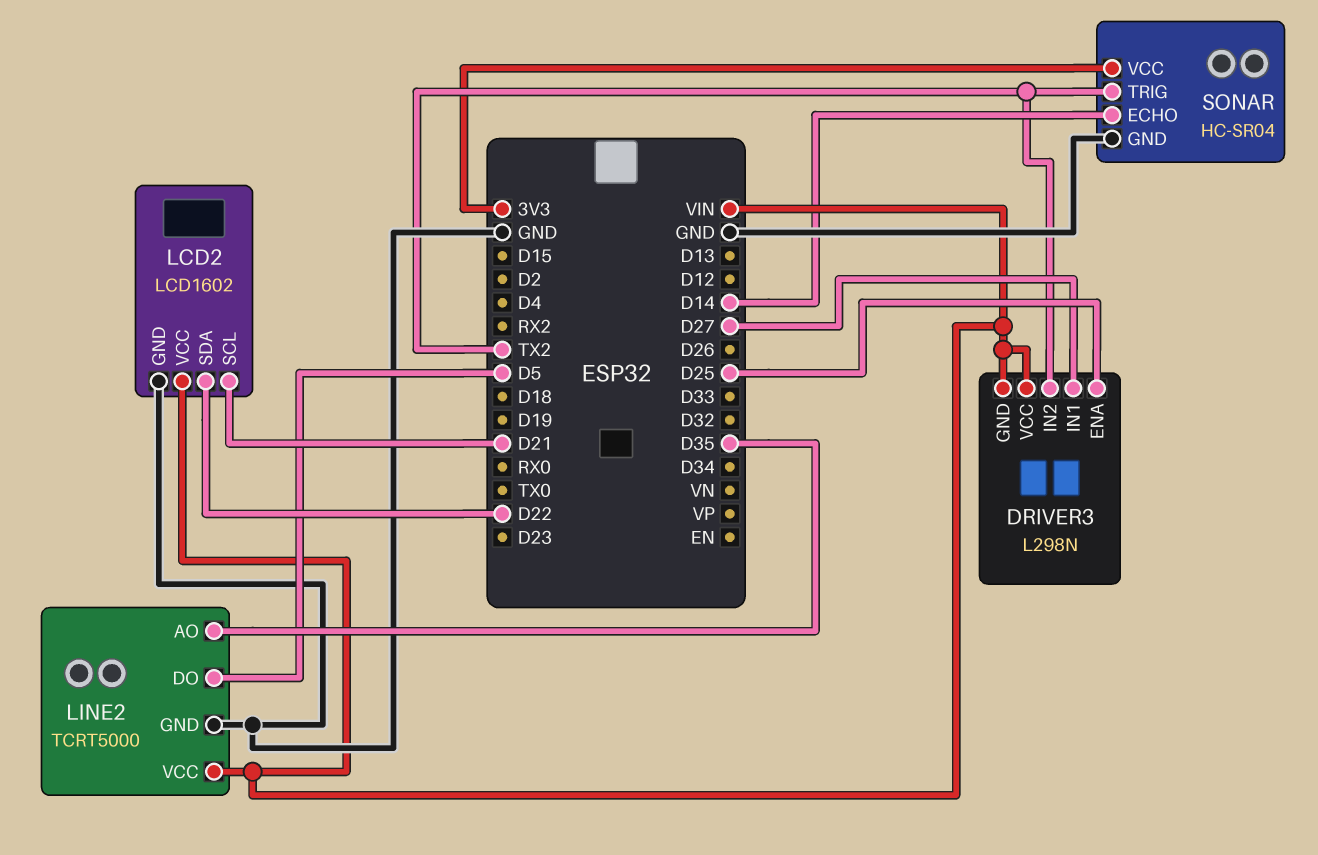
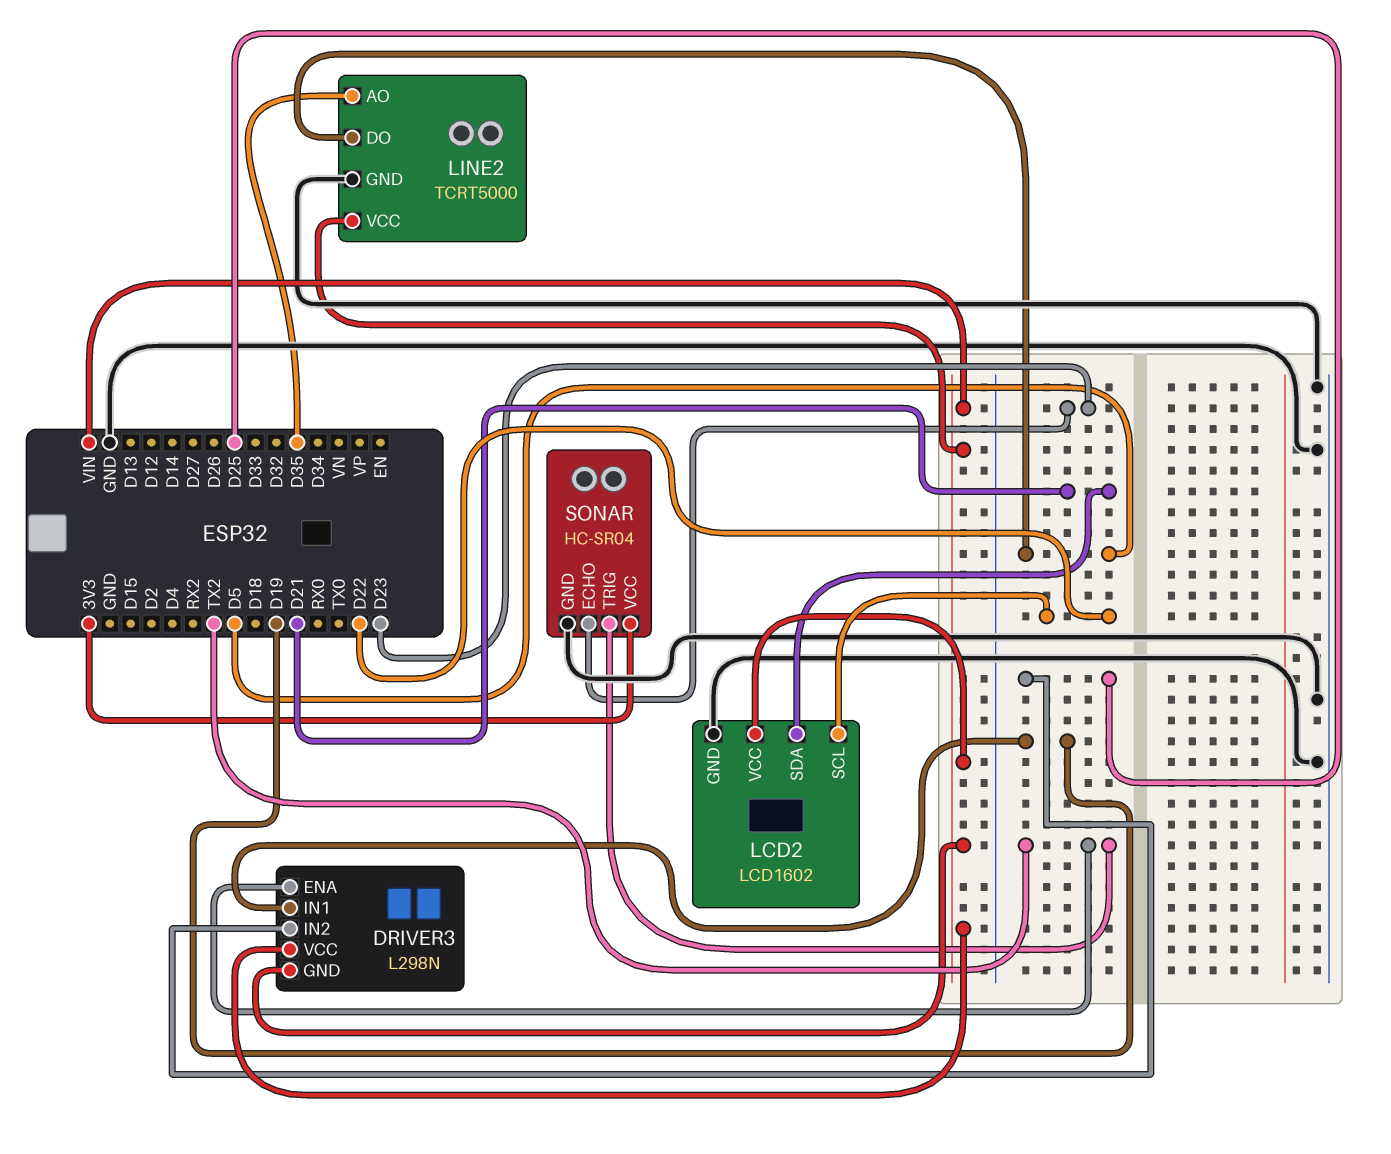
DRIVER3 pin ENA: D25 -> TX2
DRIVER3 pin IN1: D27 -> D19
DRIVER3 pin IN2: TX2 -> D25
LCD2 pin SCL: D21 -> D22
LCD2 pin SDA: D22 -> D21
SONAR pin ECHO: D14 -> D23

